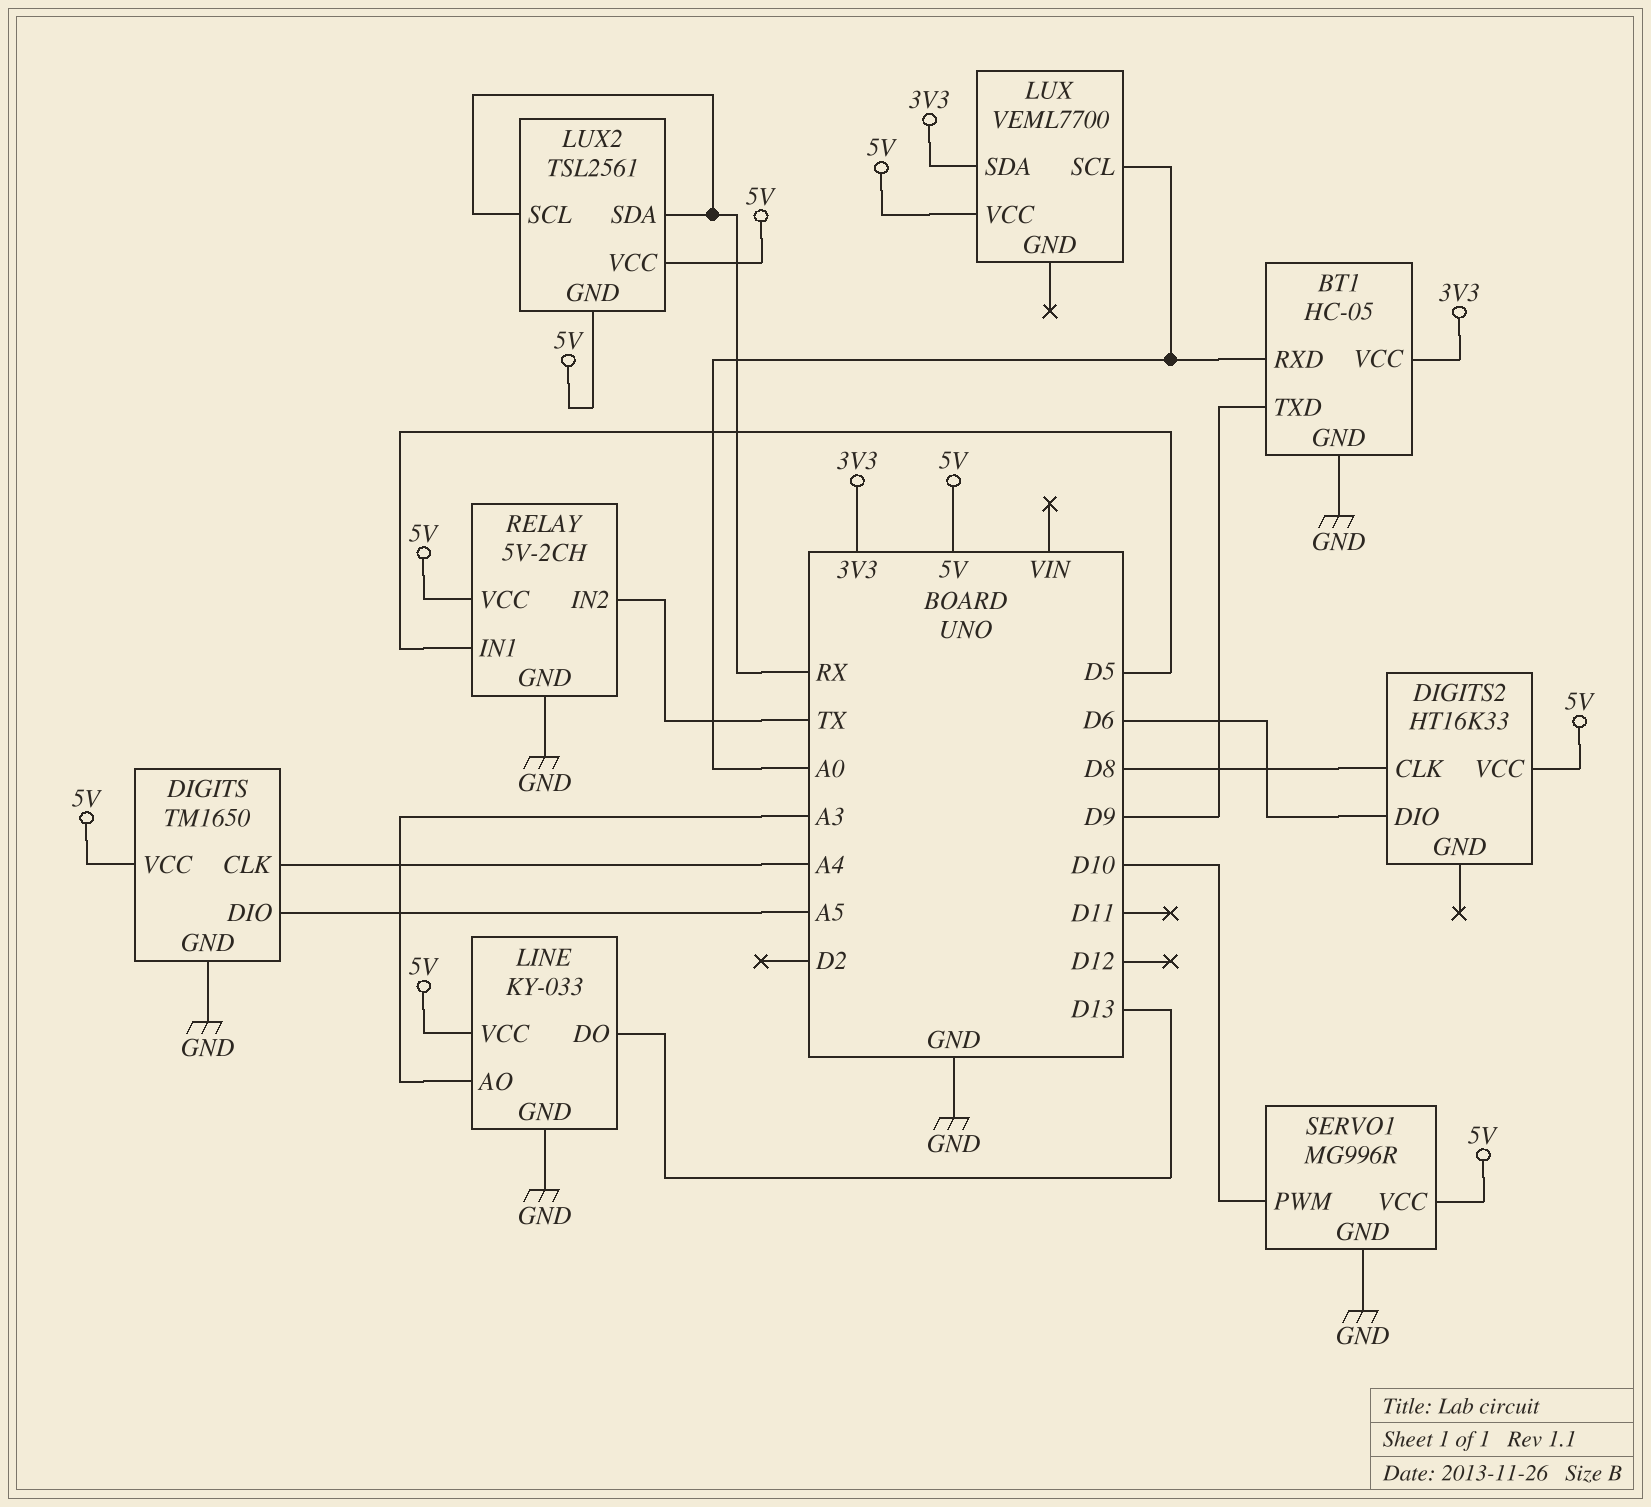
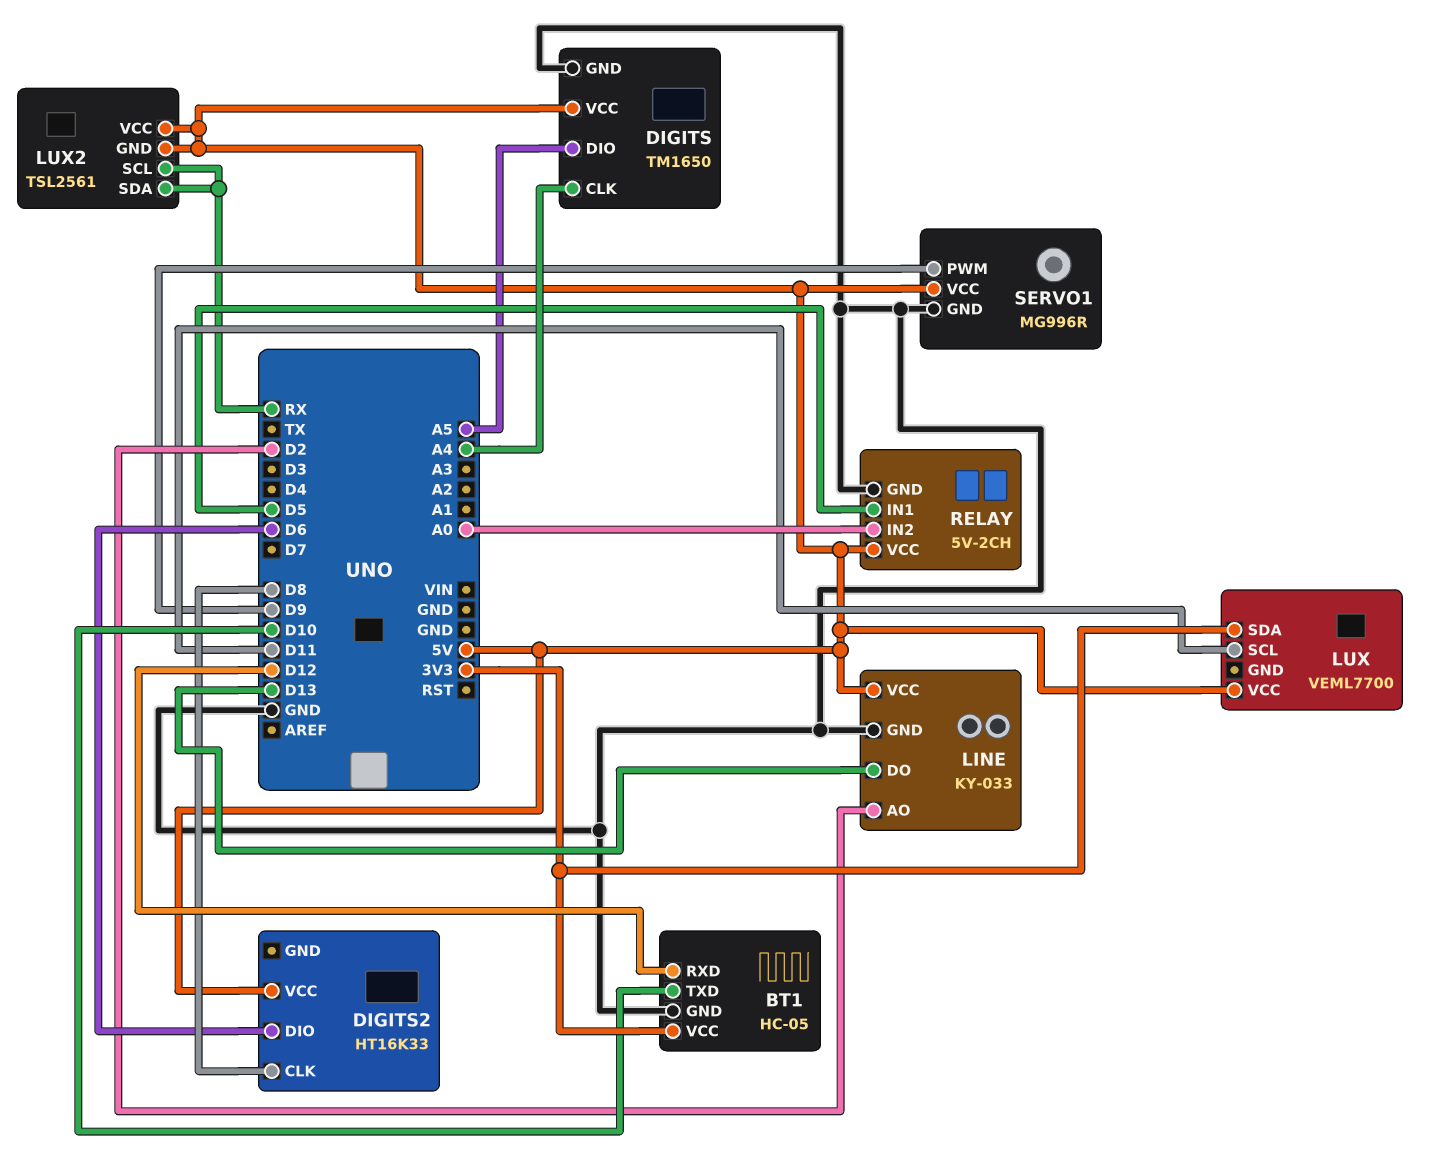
BT1 pin RXD: A0 -> D12
BT1 pin TXD: D9 -> D10
LINE pin AO: A3 -> D2
LUX pin SCL: A0 -> D11
RELAY pin IN2: TX -> A0
SERVO1 pin PWM: D10 -> D9

